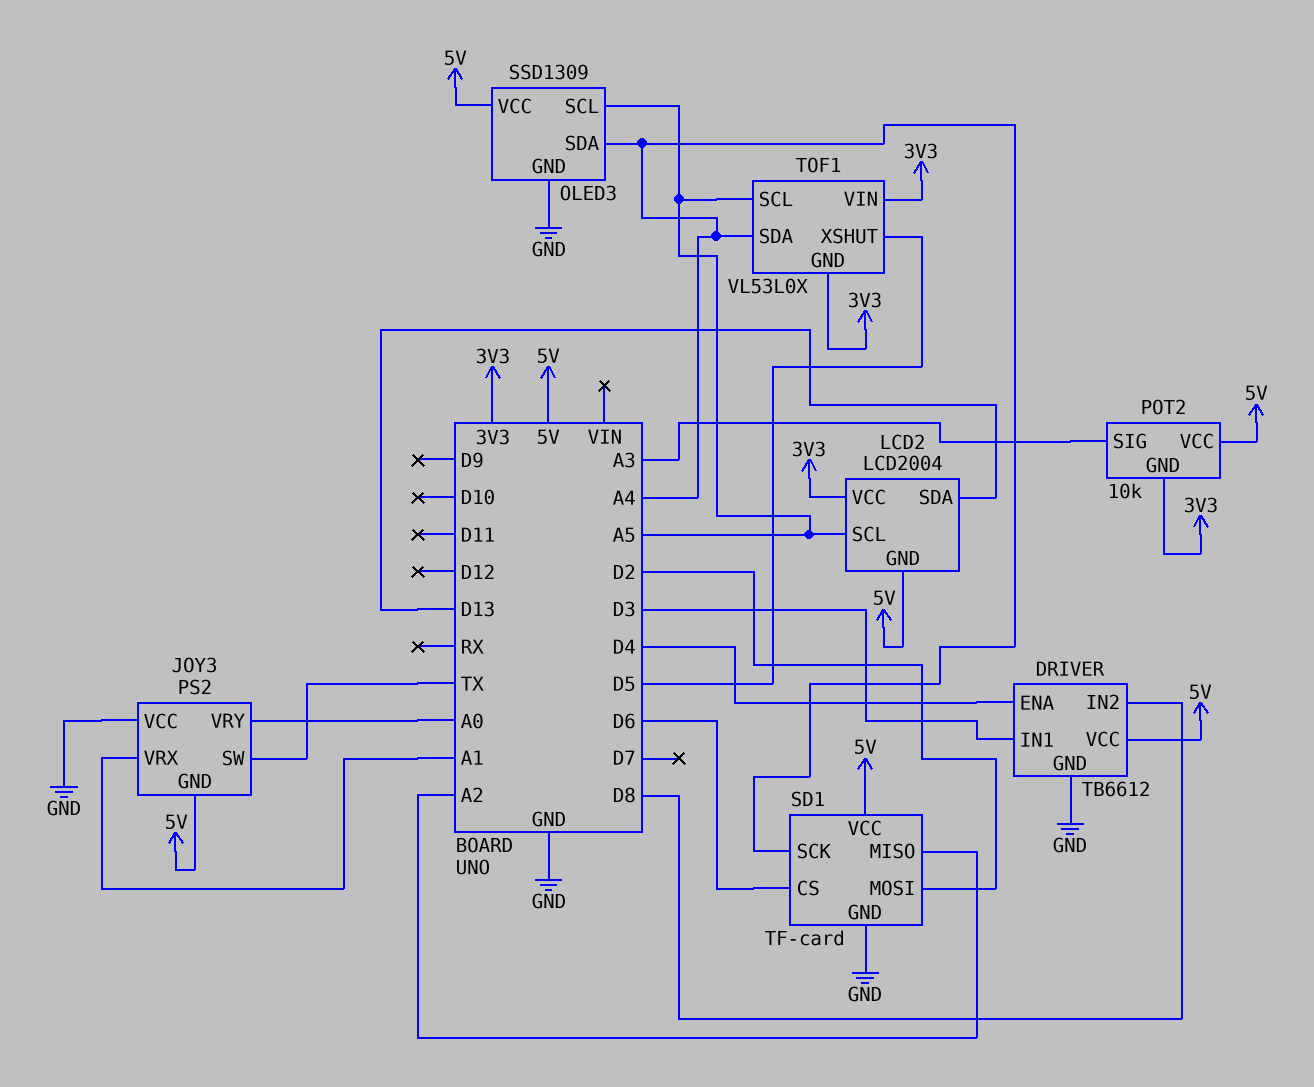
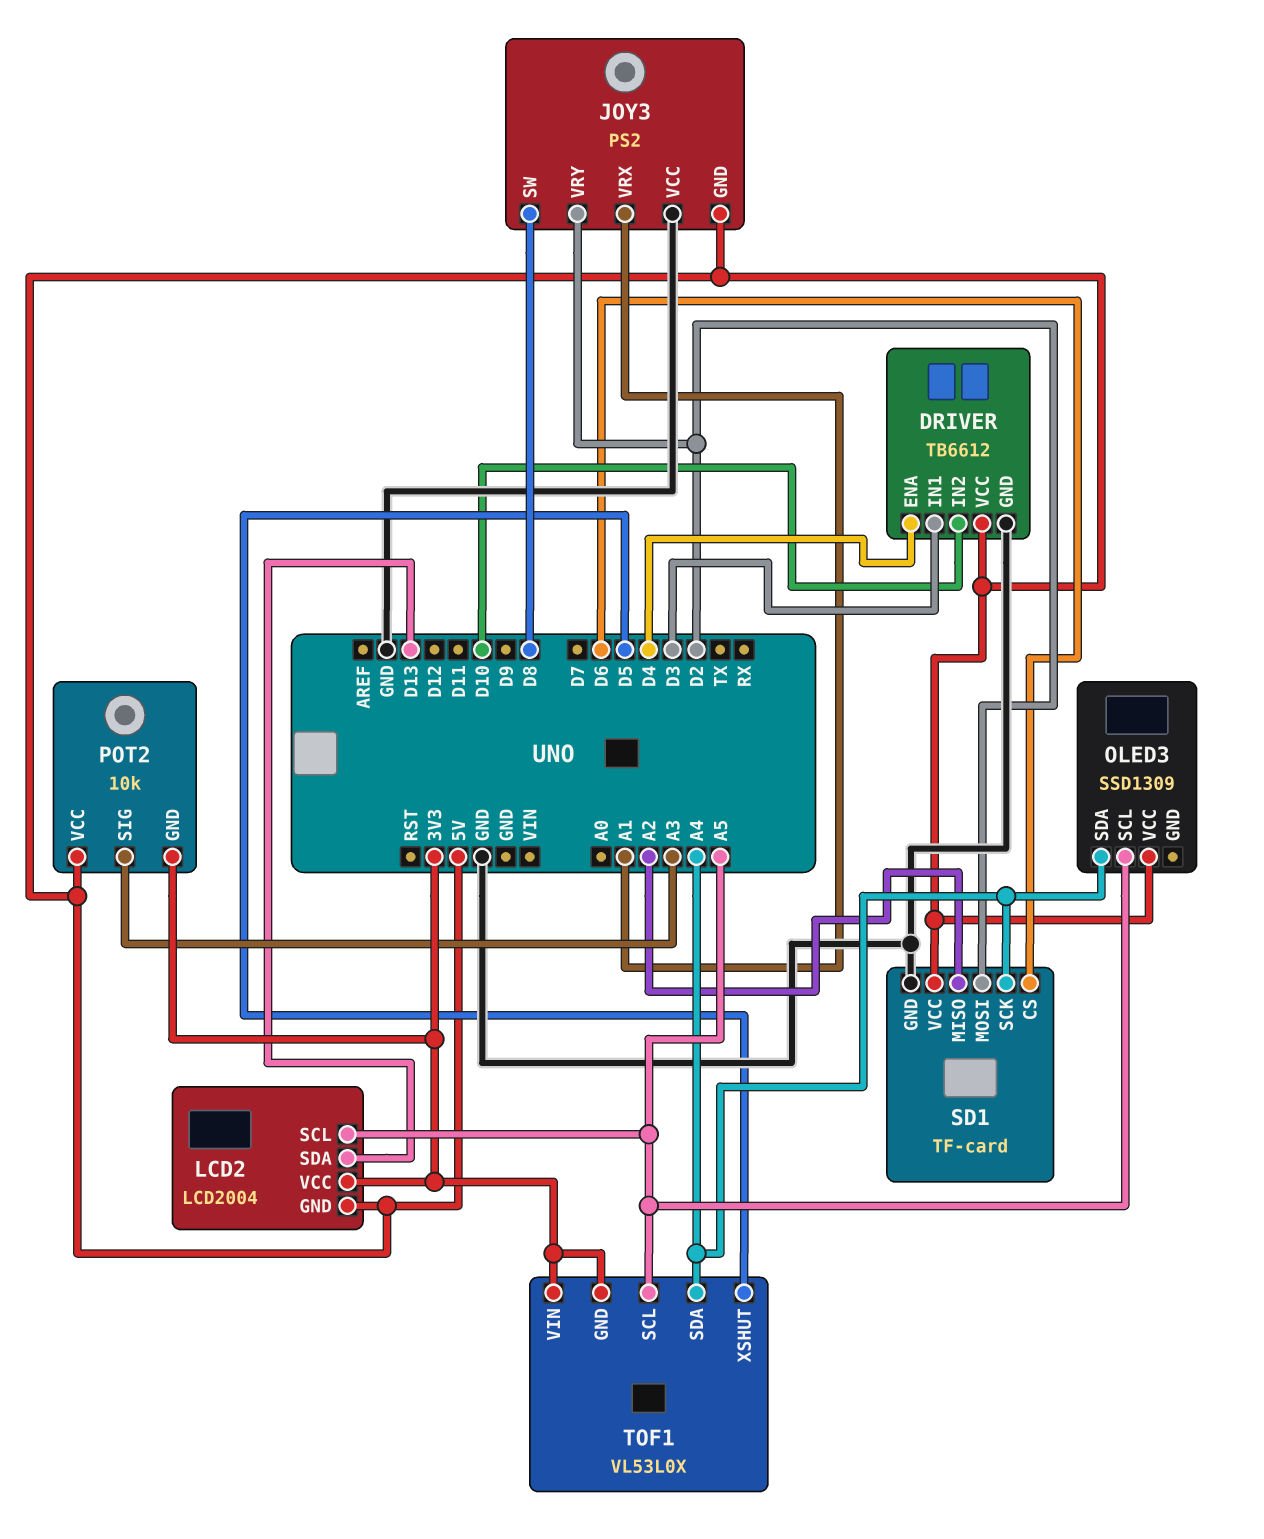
DRIVER pin IN2: D8 -> D10
JOY3 pin SW: TX -> D8
JOY3 pin VRY: A0 -> D2
OLED3 pin GND: GND -> none

